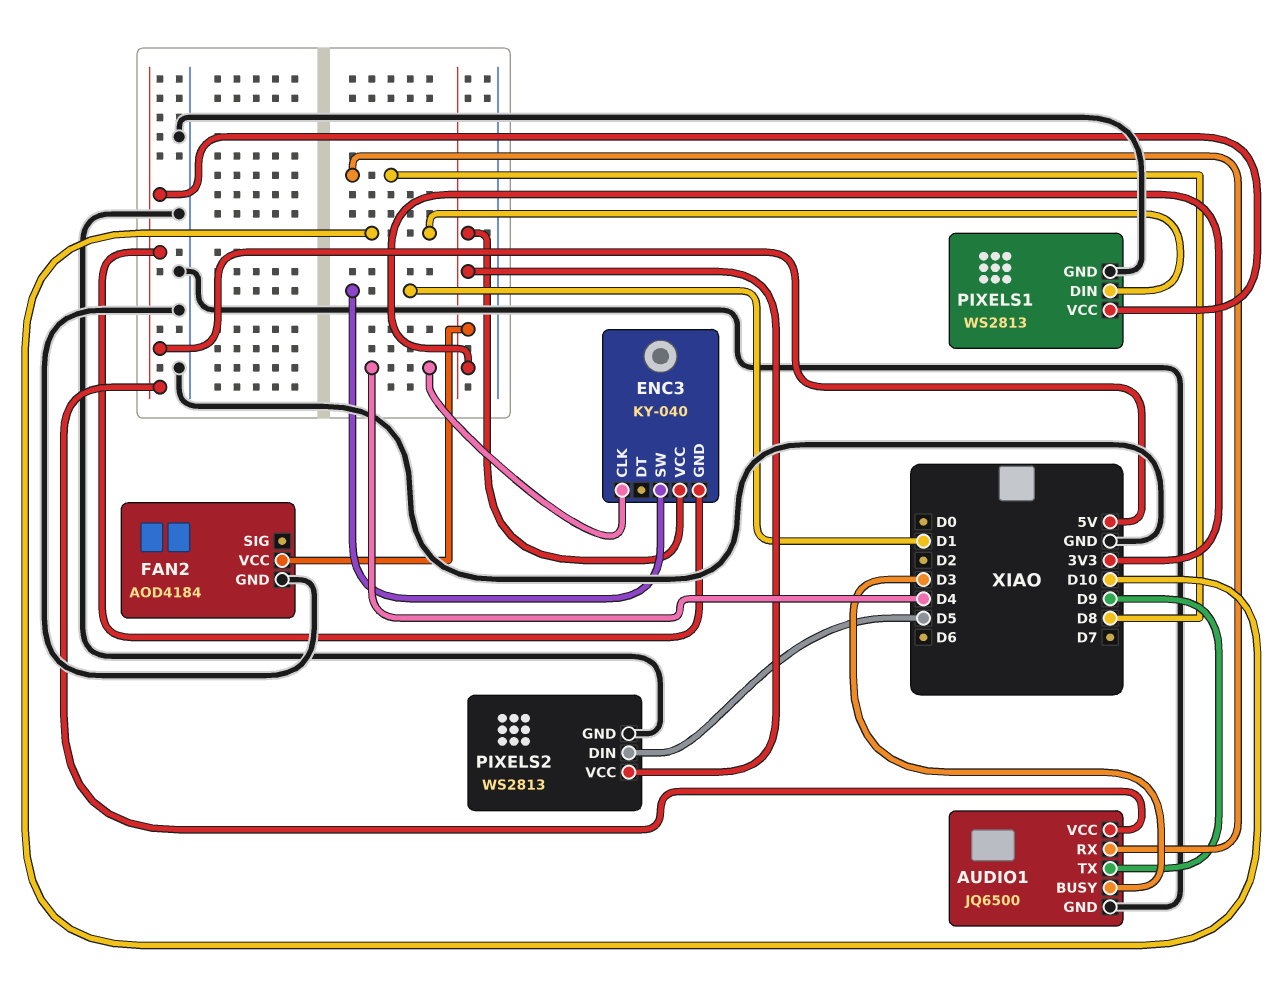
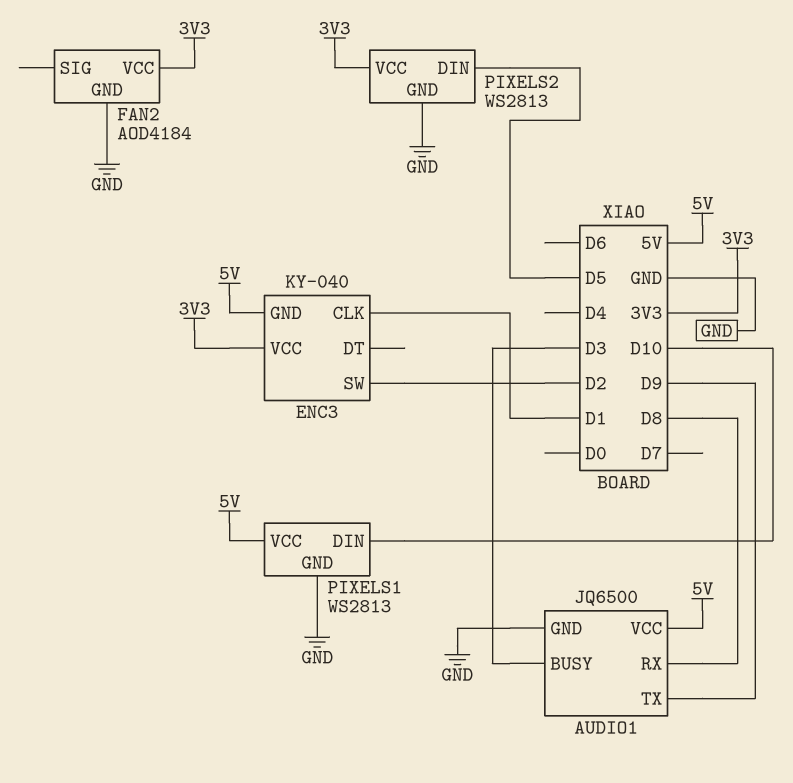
ENC3 pin CLK: D4 -> D1
ENC3 pin SW: D1 -> D2

